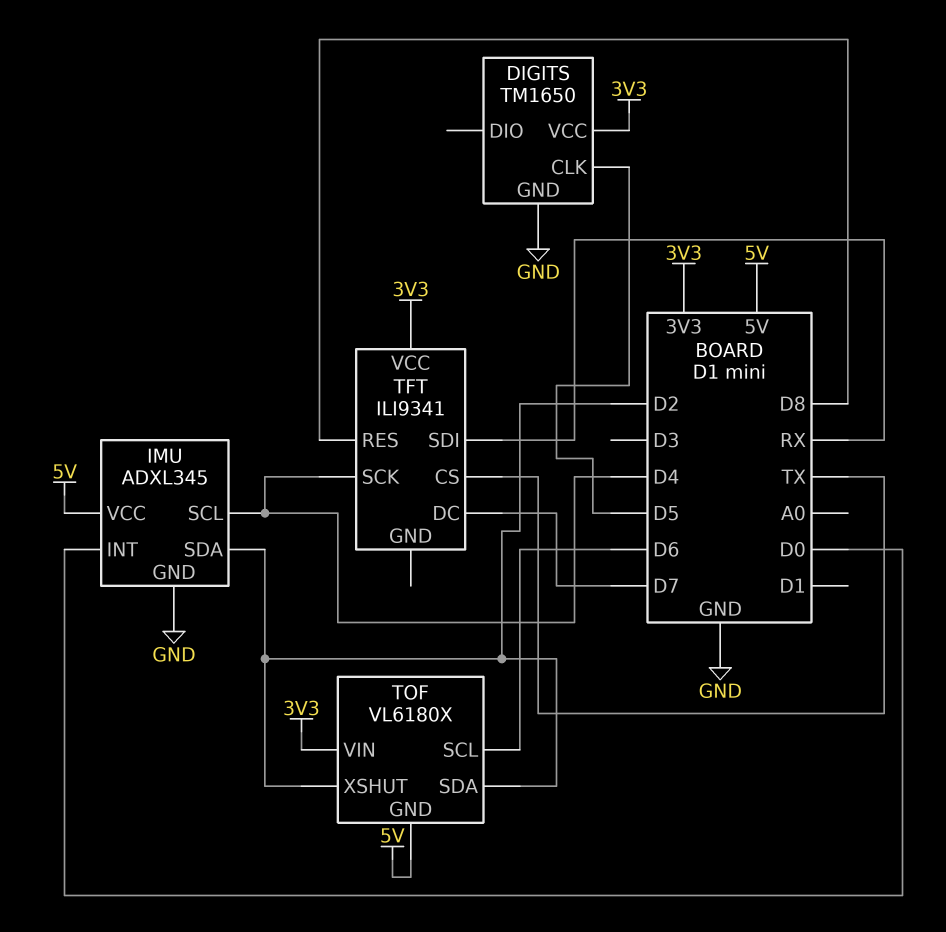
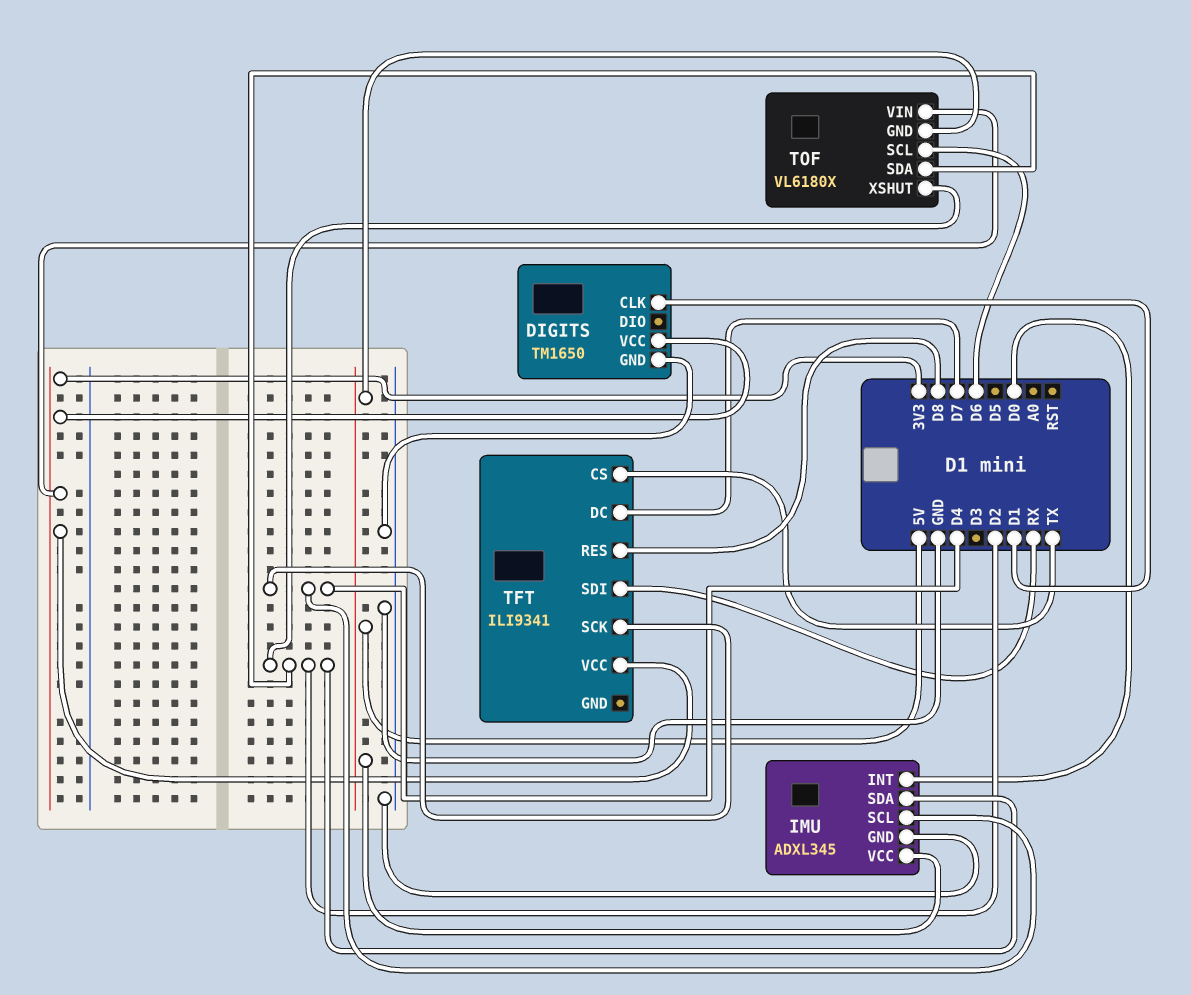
DIGITS pin CLK: D5 -> D1

